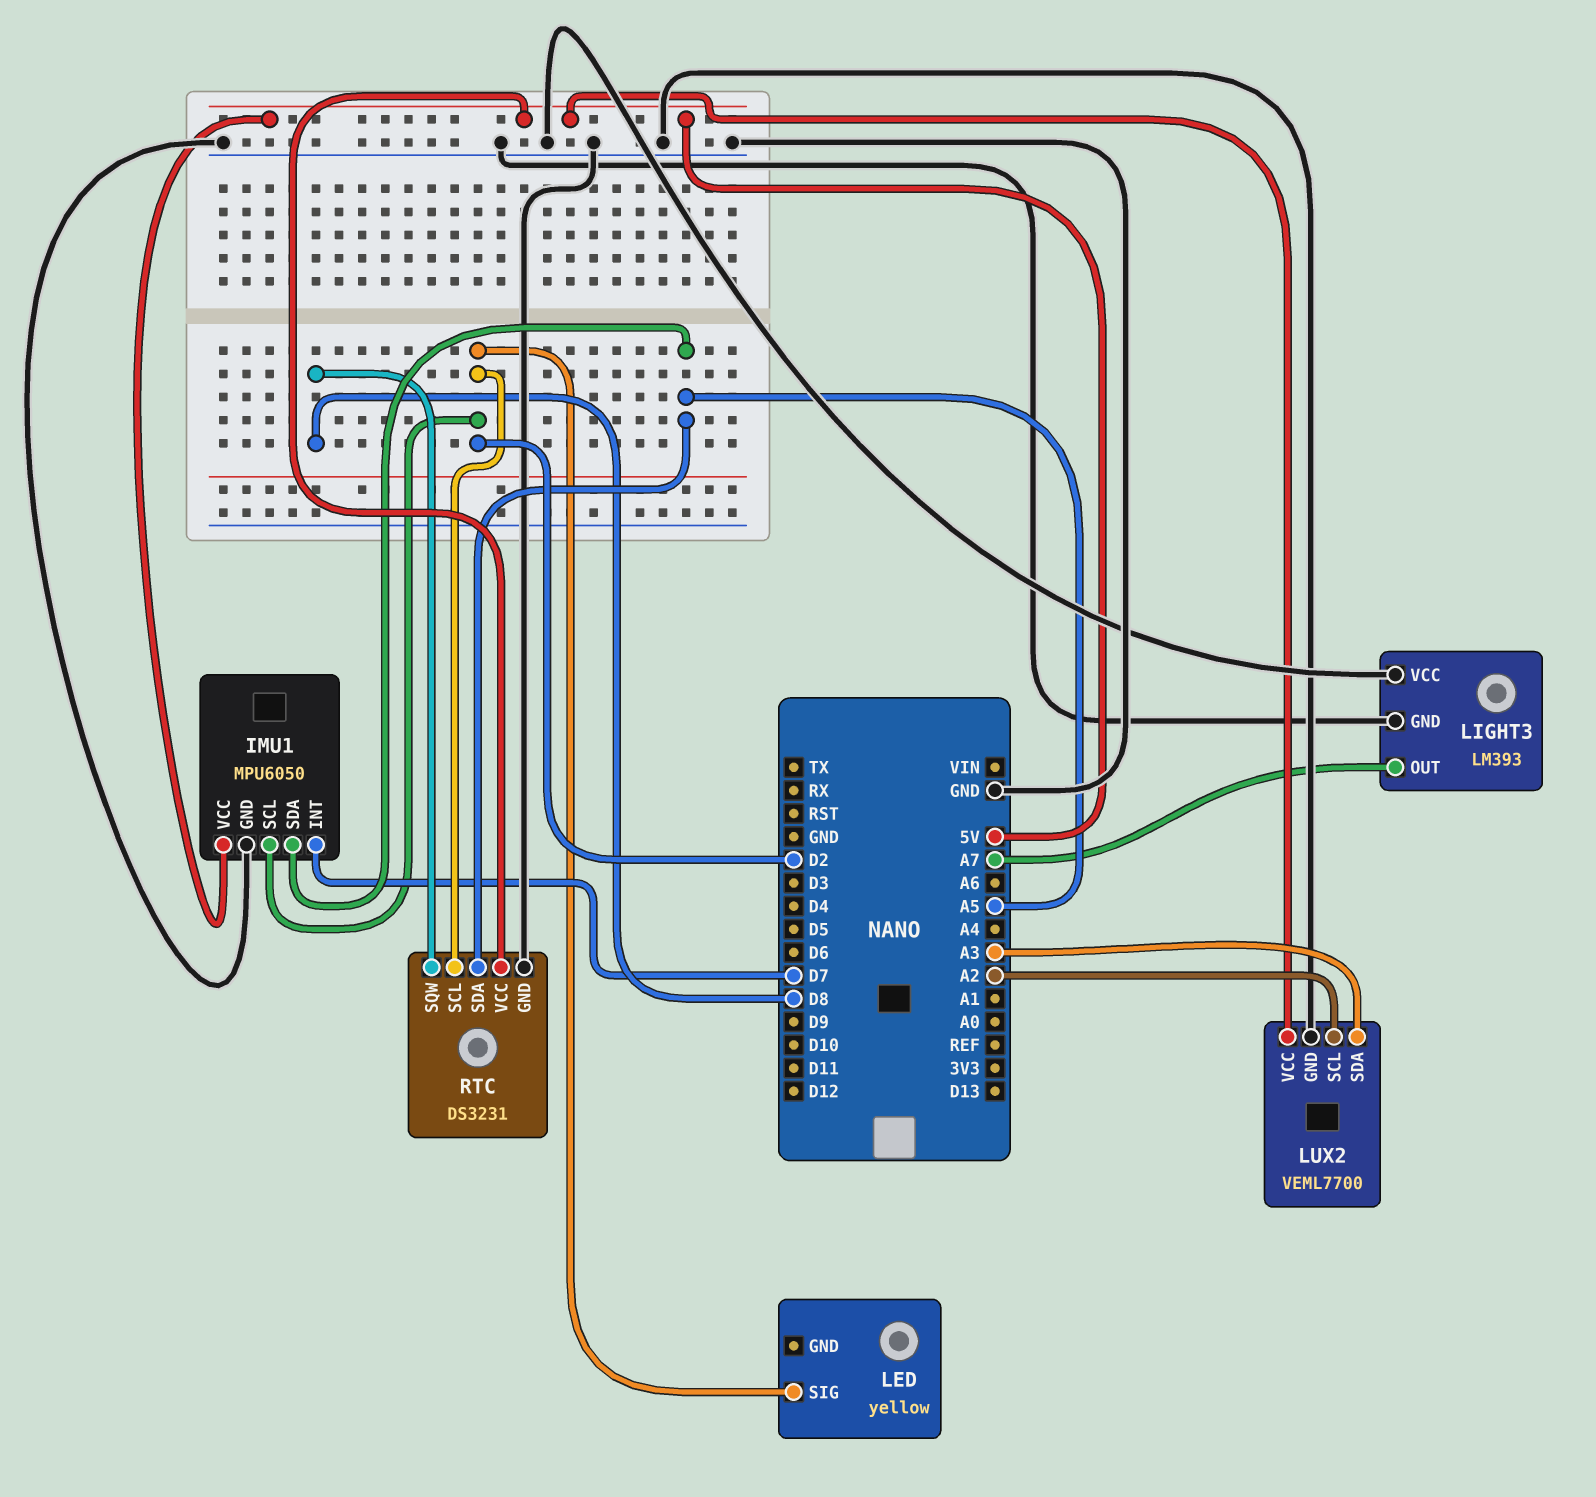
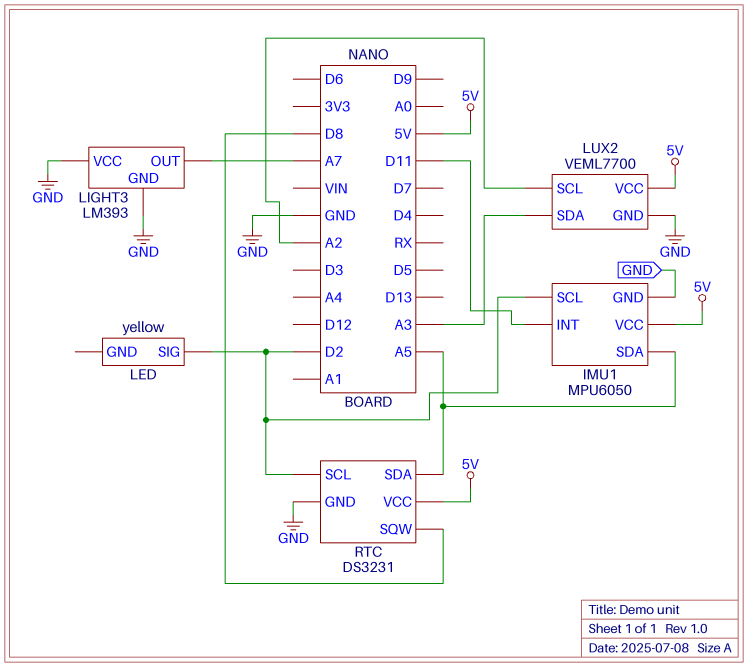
IMU1 pin INT: D7 -> D11

